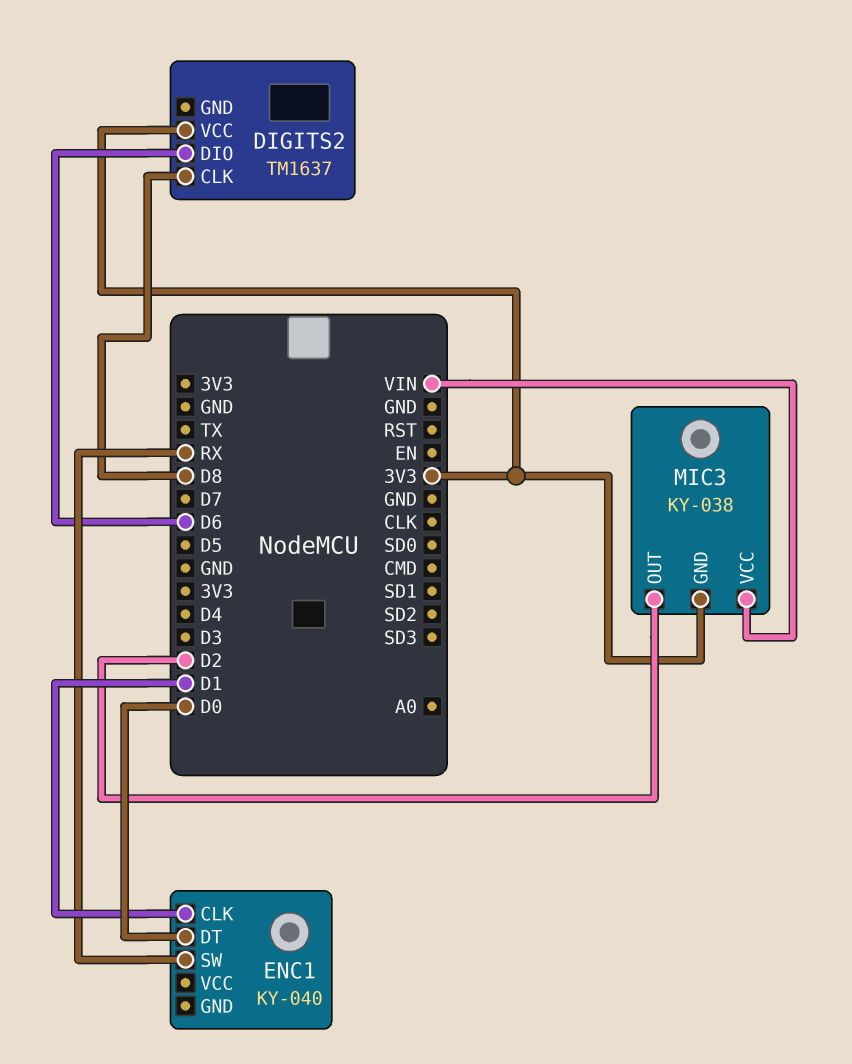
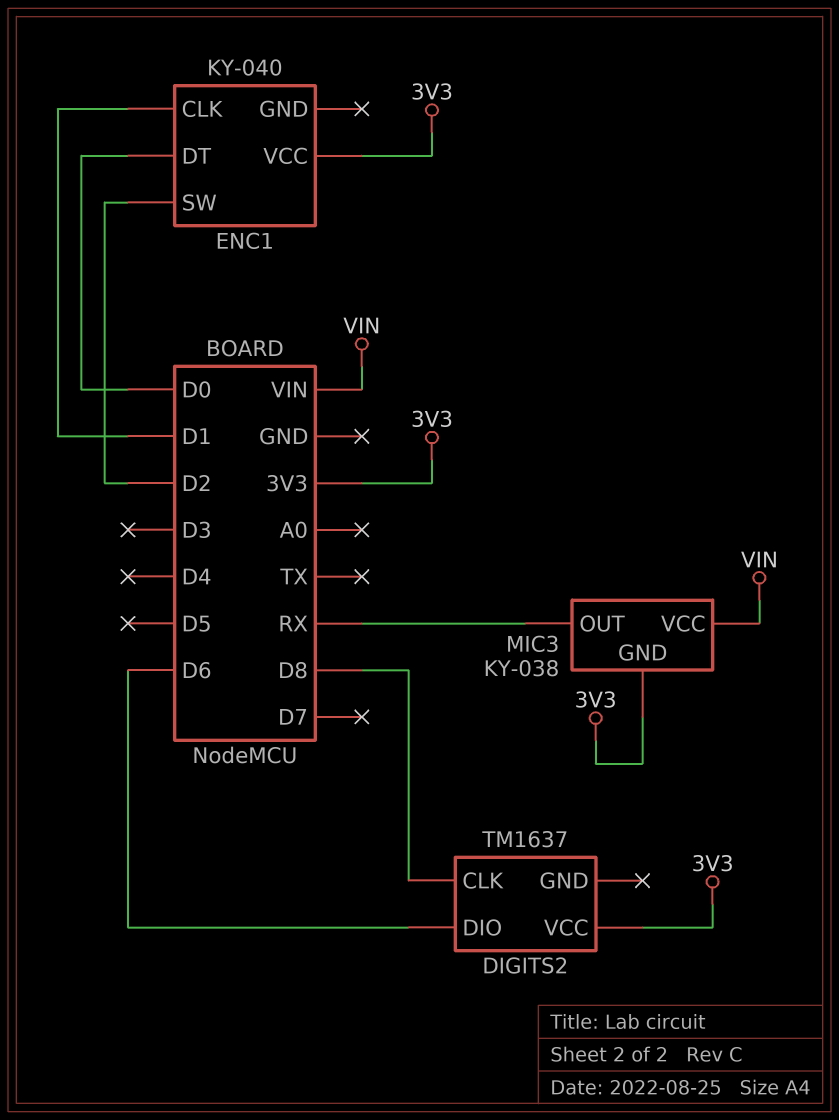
ENC1 pin SW: RX -> D2
ENC1 pin VCC: none -> 3V3
MIC3 pin OUT: D2 -> RX

